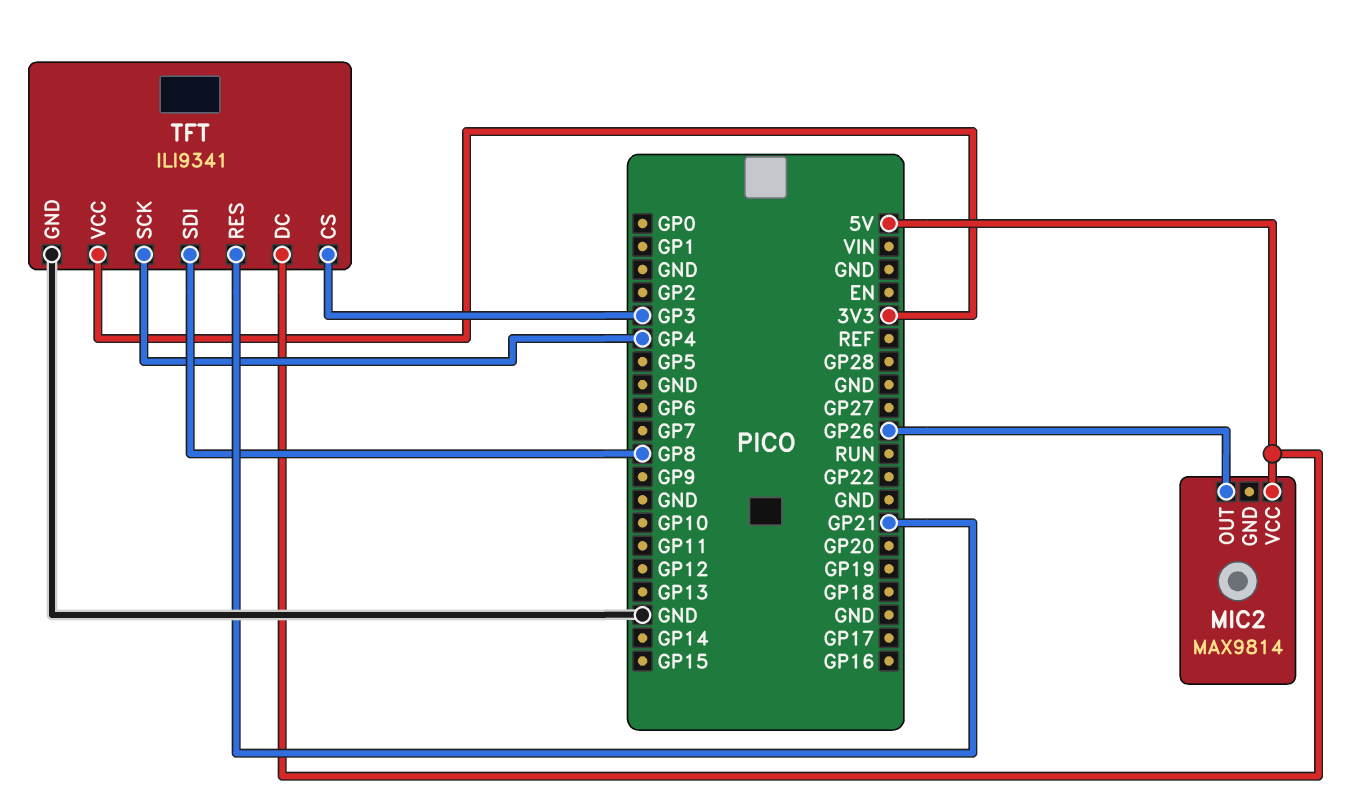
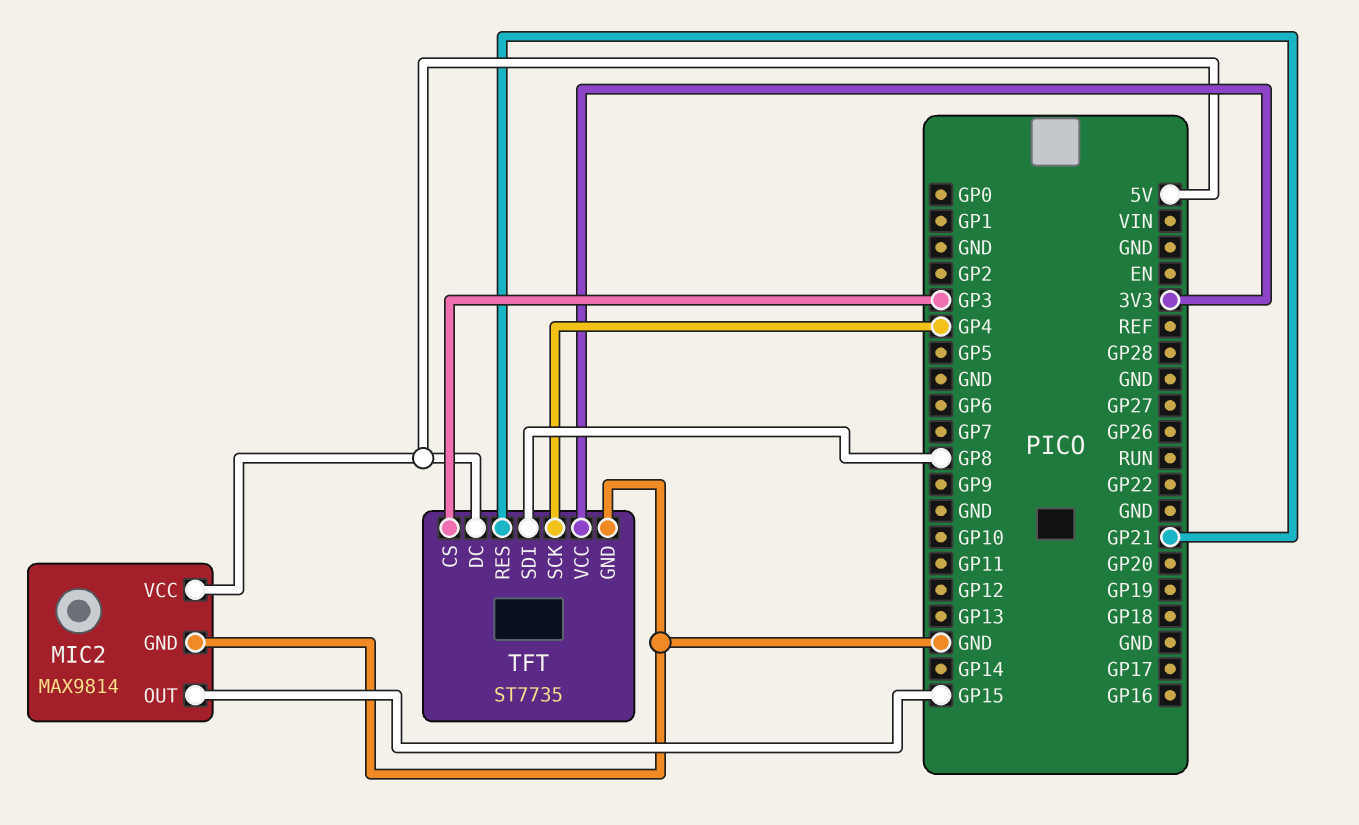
MIC2 pin GND: none -> GND
MIC2 pin OUT: GP26 -> GP15
TFT: ILI9341 -> ST7735

